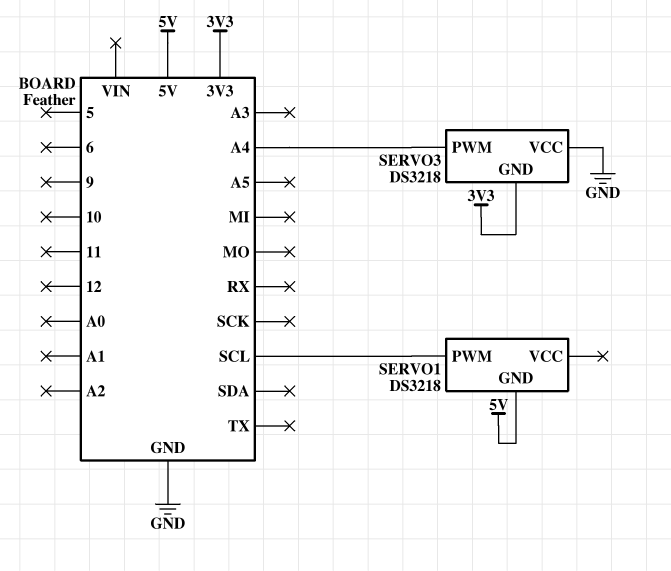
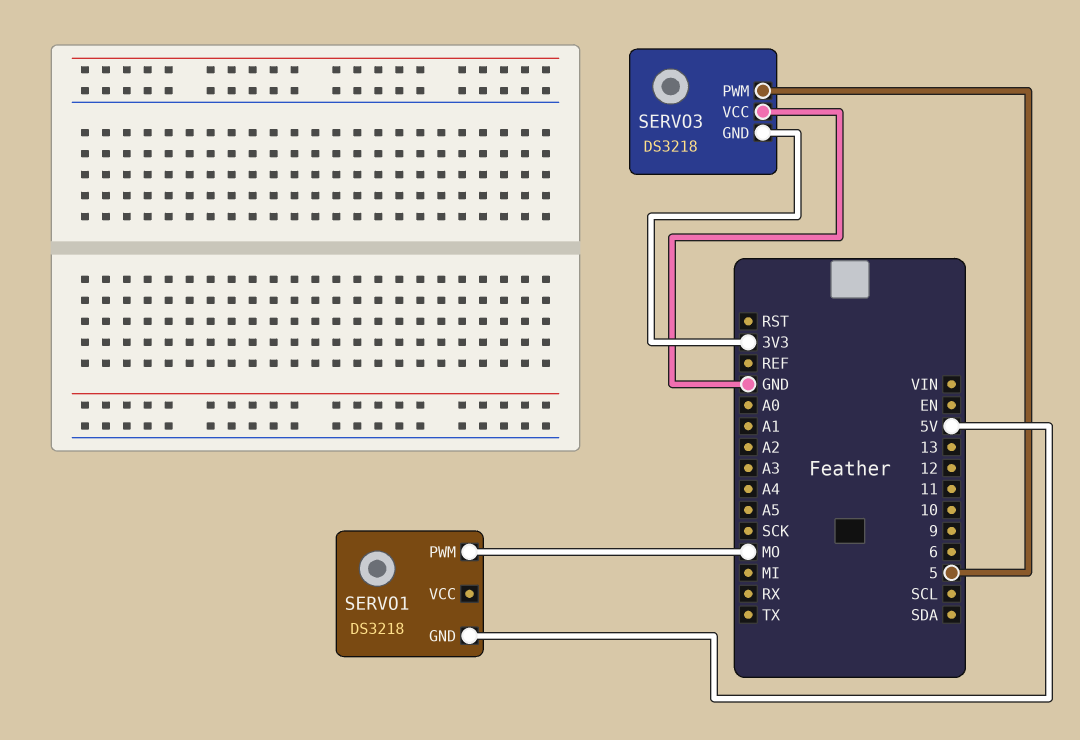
SERVO1 pin PWM: SCL -> MO
SERVO3 pin PWM: A4 -> 5

